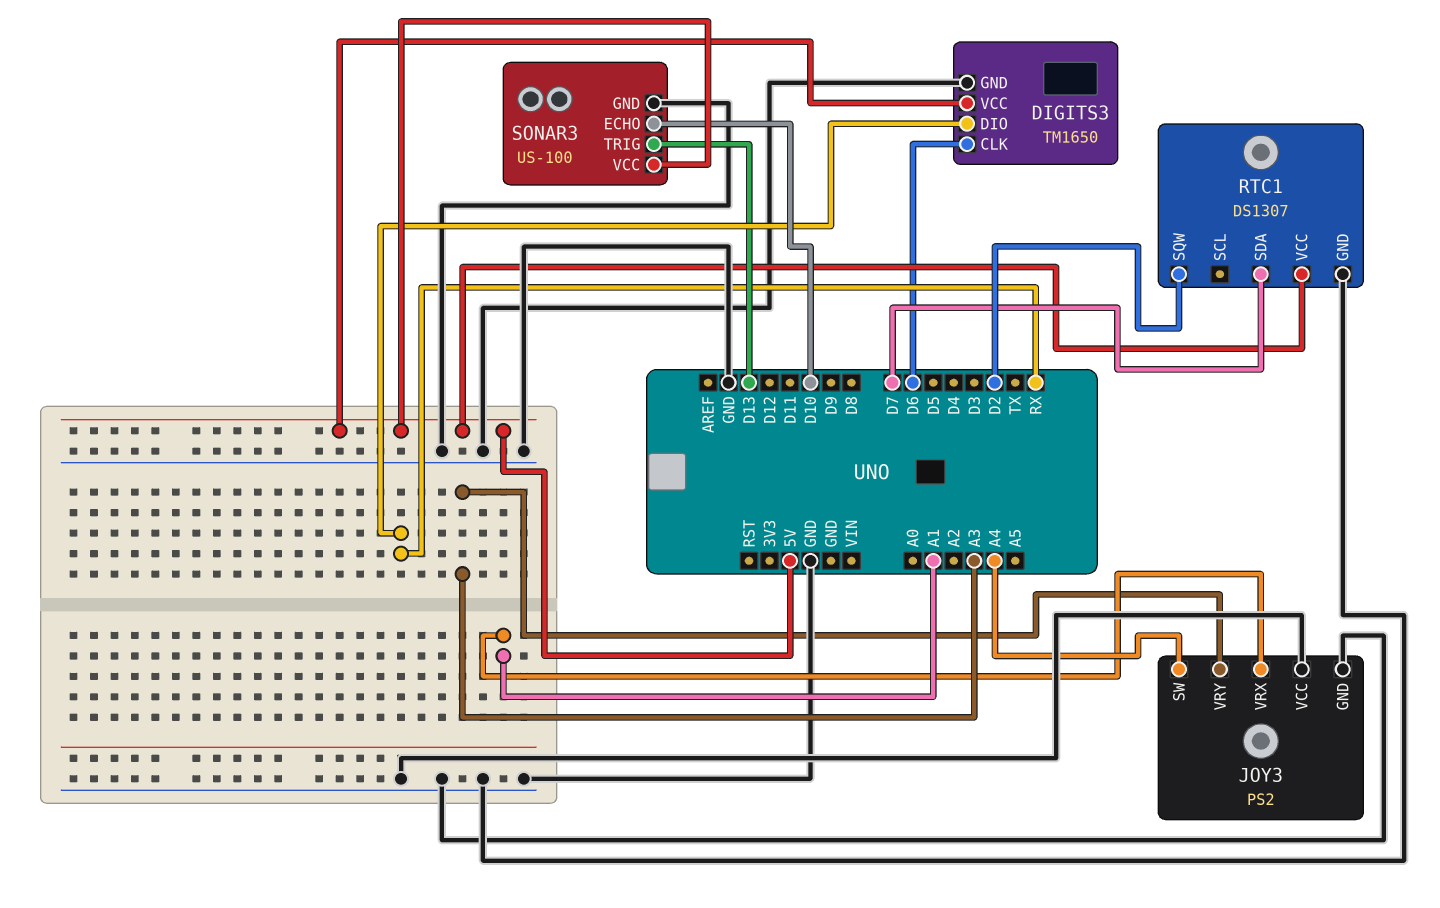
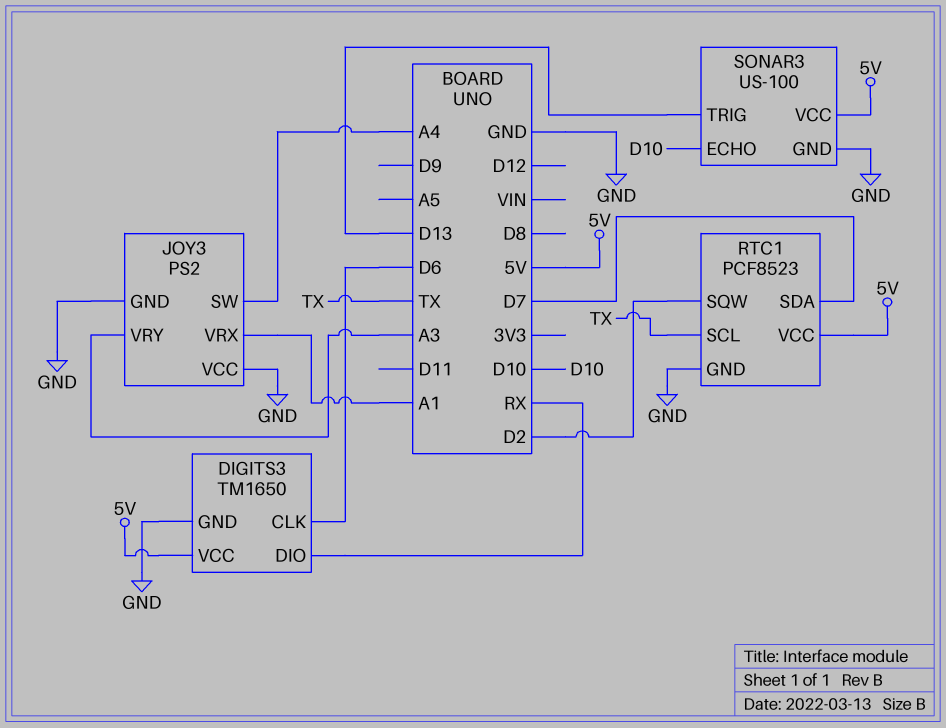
RTC1: DS1307 -> PCF8523
RTC1 pin SCL: none -> TX

